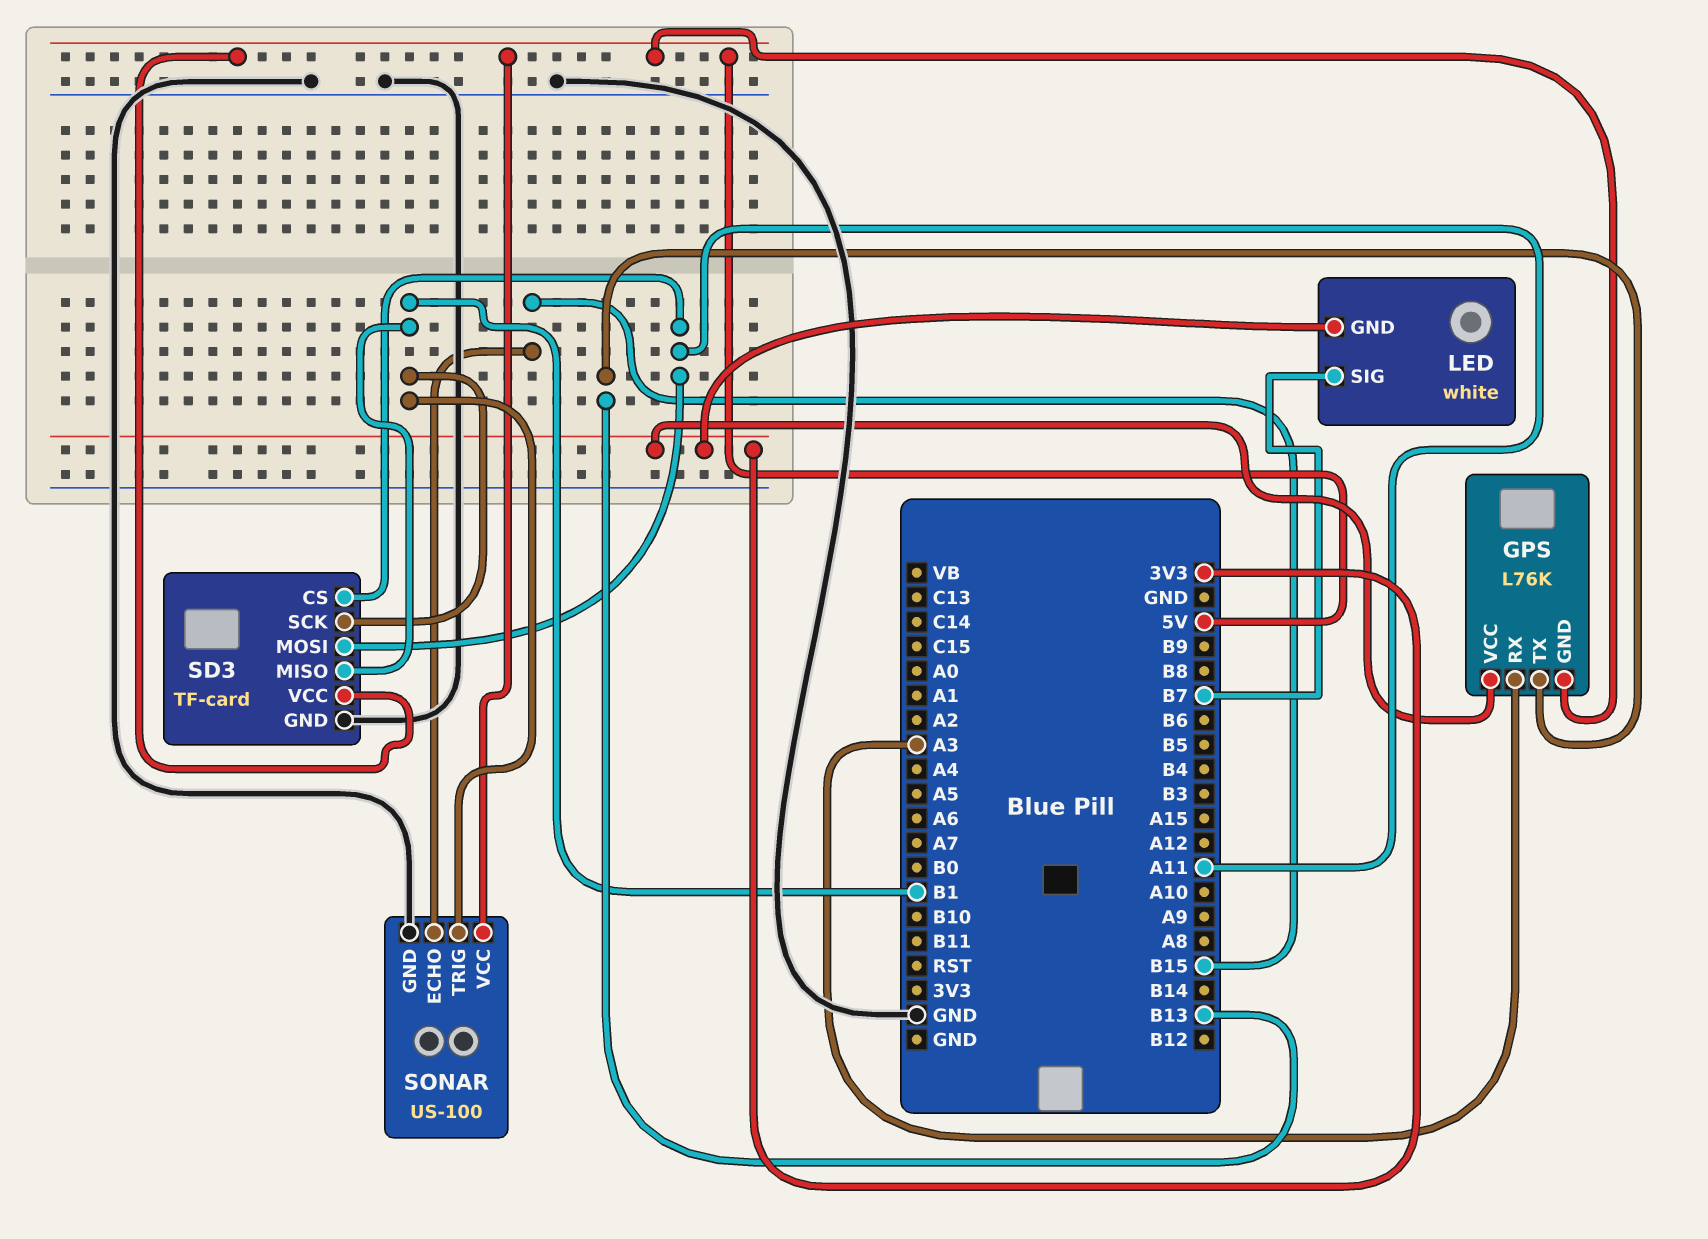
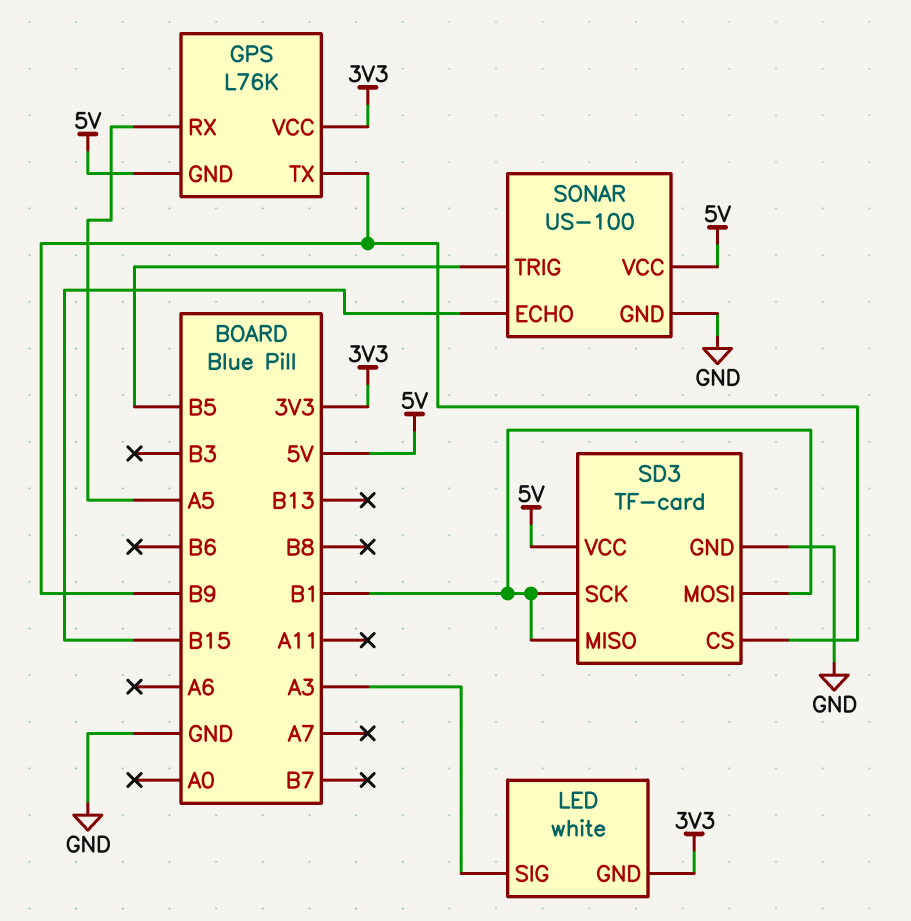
GPS pin RX: A3 -> A5
GPS pin TX: B13 -> B9
LED pin SIG: B7 -> A3
SD3 pin CS: A11 -> B9
SD3 pin MOSI: A11 -> B1
SONAR pin TRIG: B1 -> B5

